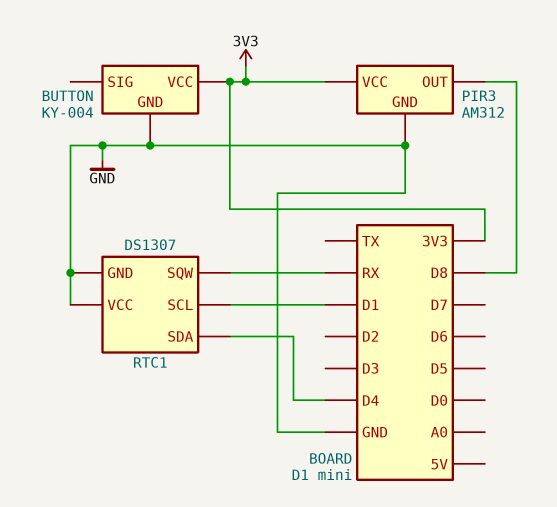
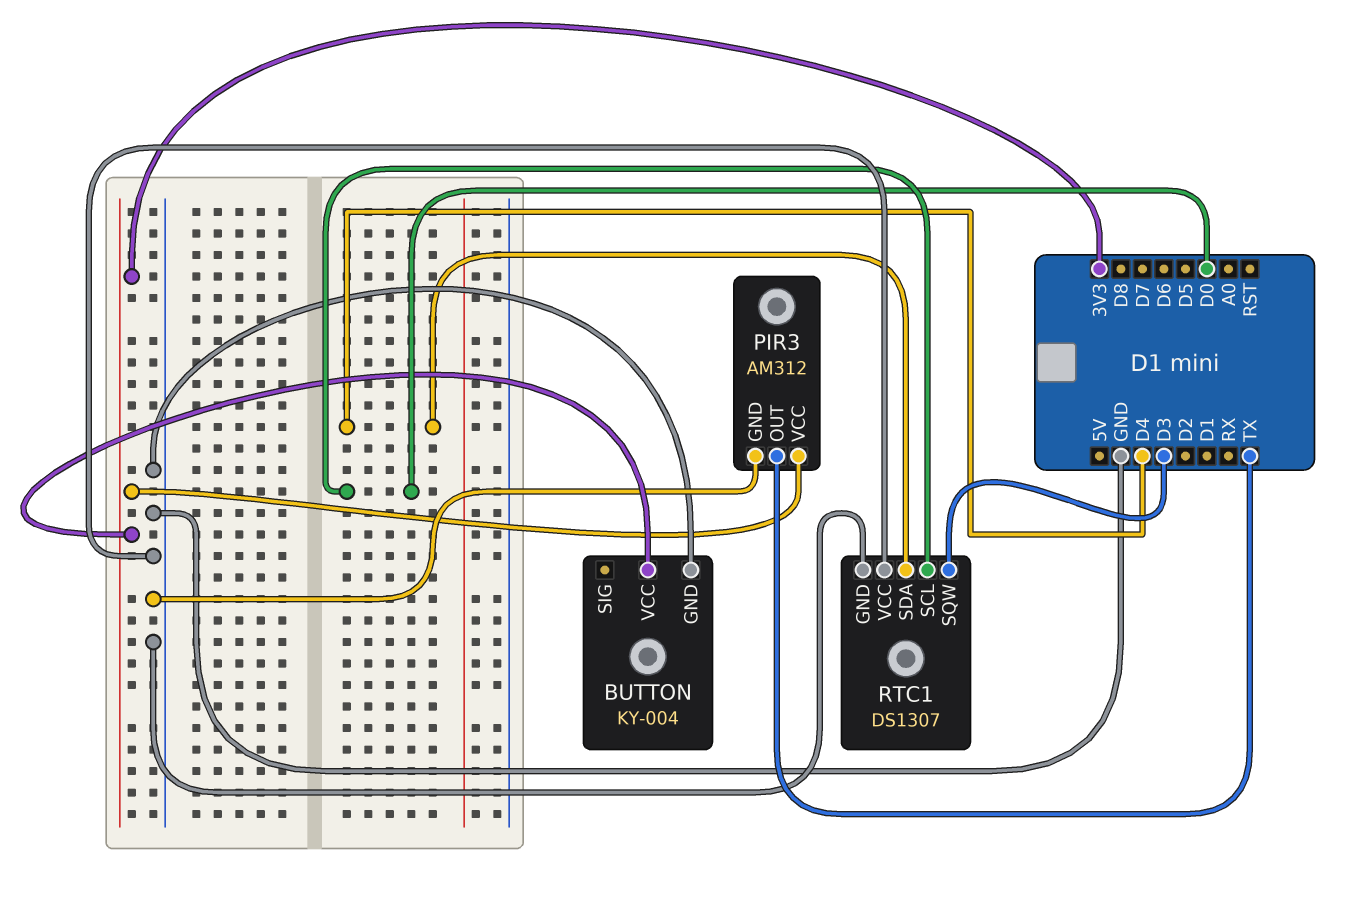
PIR3 pin OUT: D8 -> TX
RTC1 pin SCL: D1 -> D0
RTC1 pin SQW: RX -> D3

